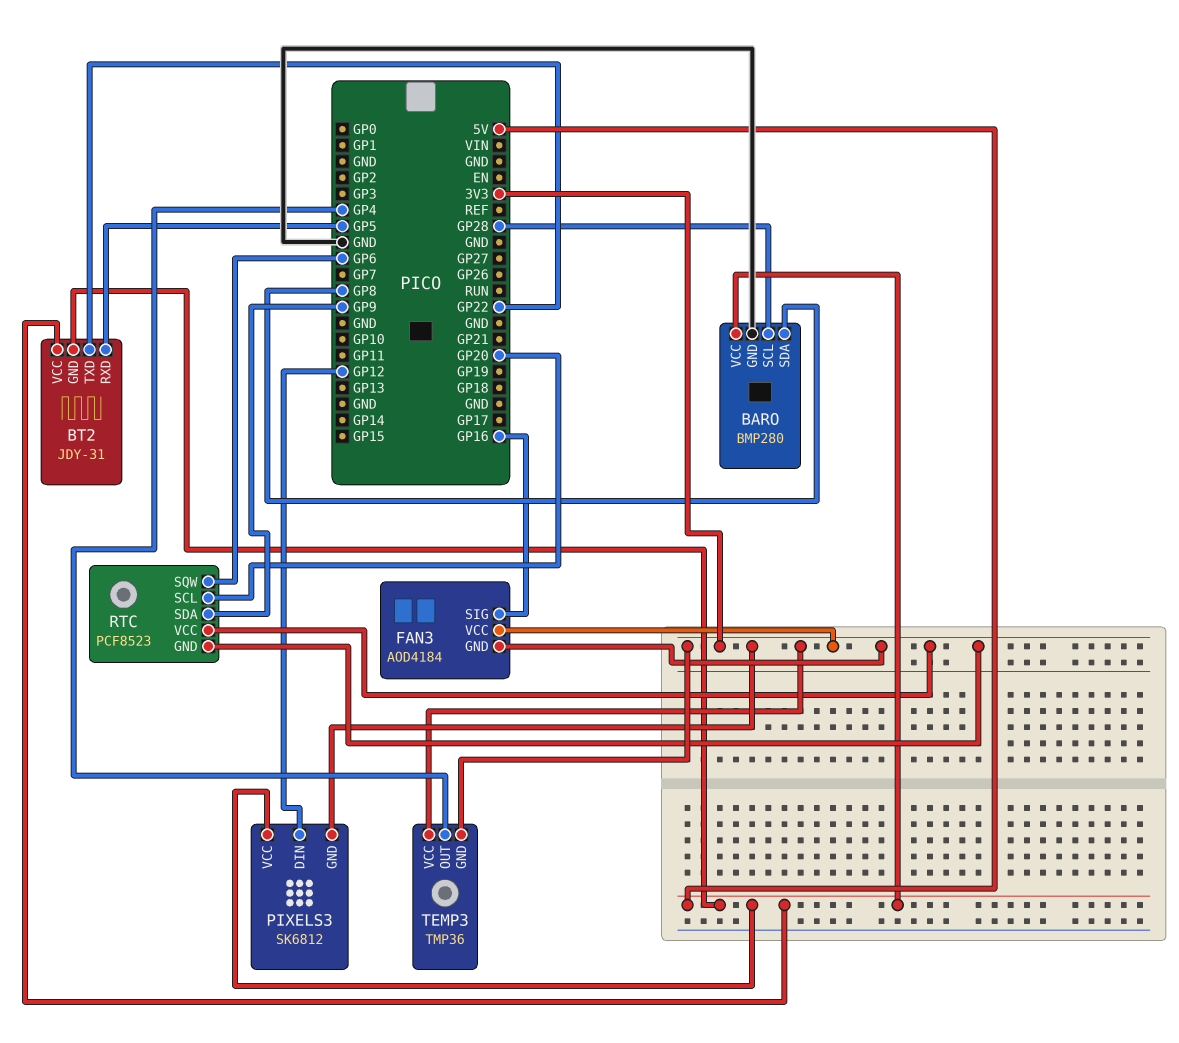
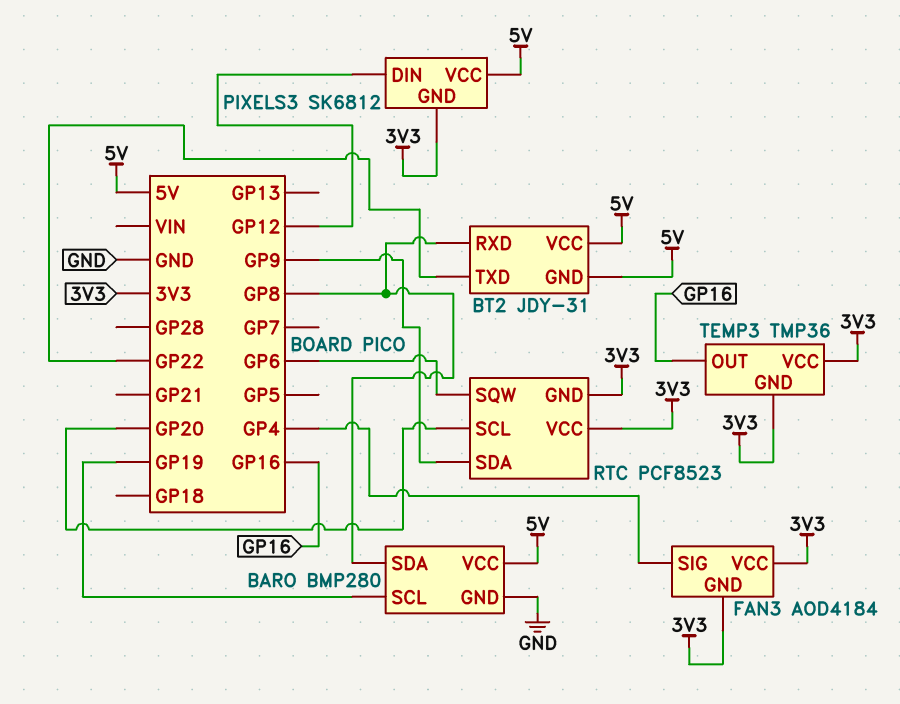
BARO pin SCL: GP28 -> GP19
BT2 pin RXD: GP5 -> GP8
FAN3 pin SIG: GP16 -> GP4
TEMP3 pin OUT: GP4 -> GP16

